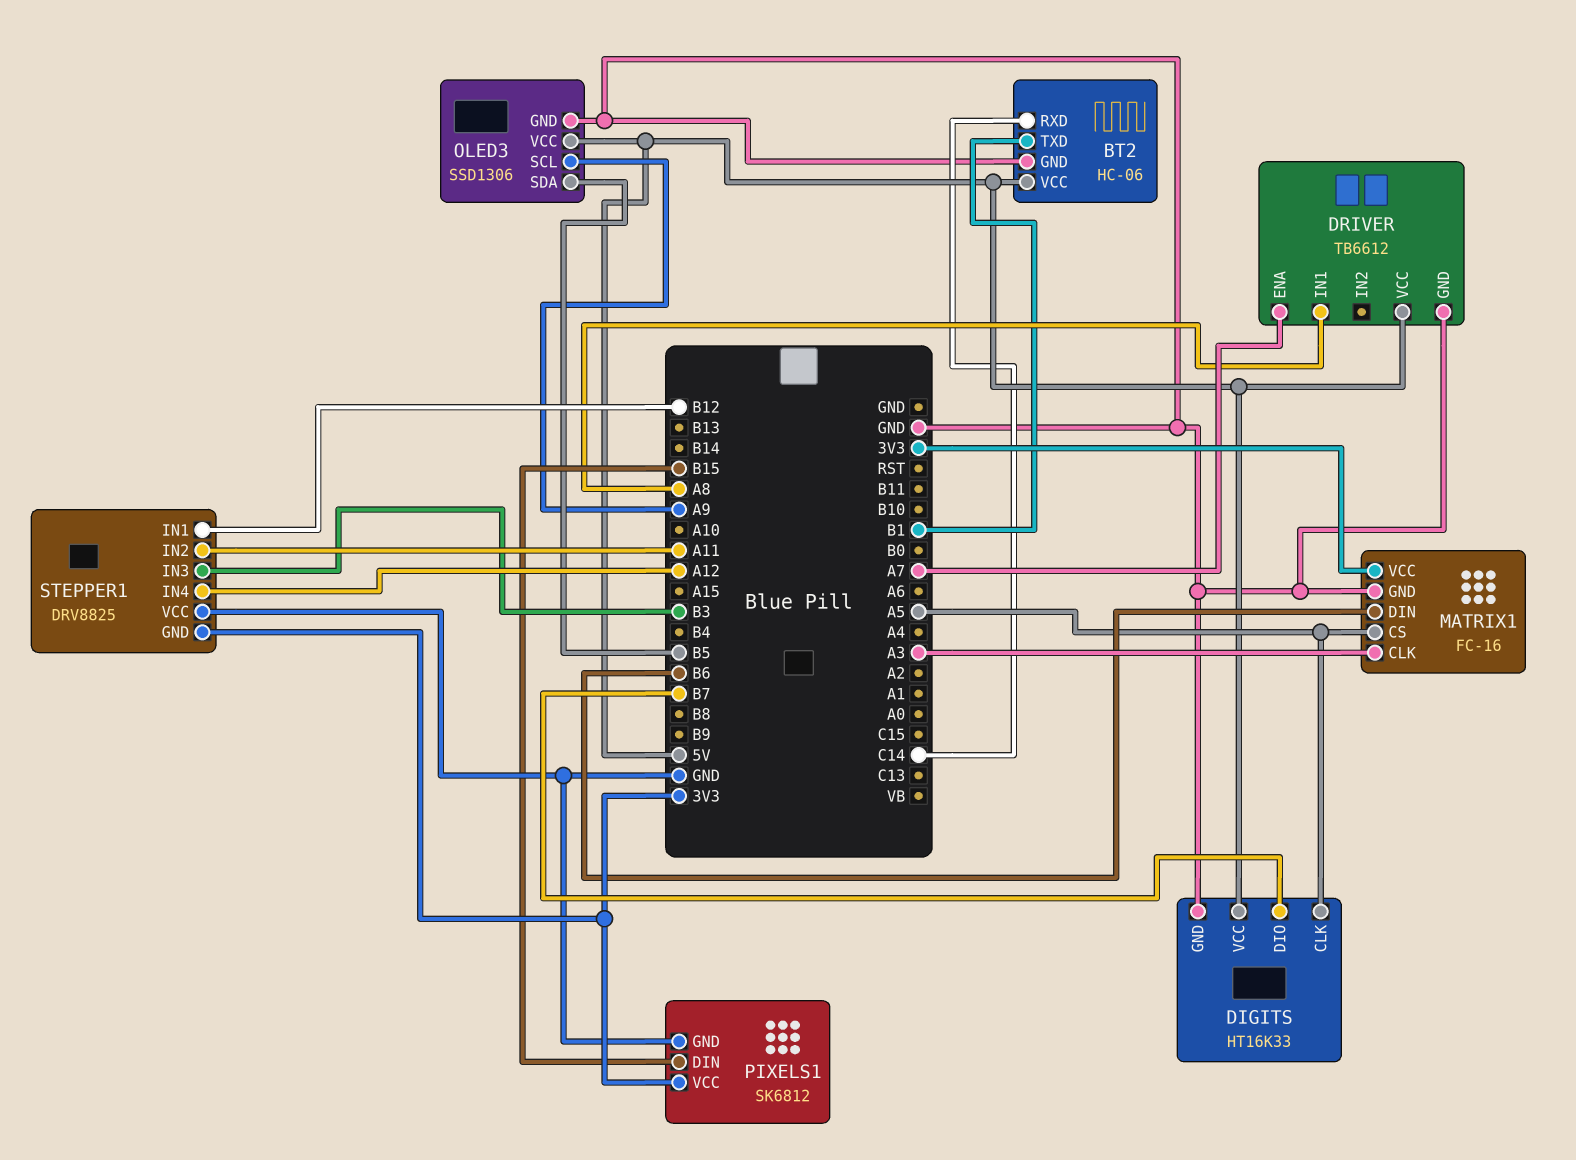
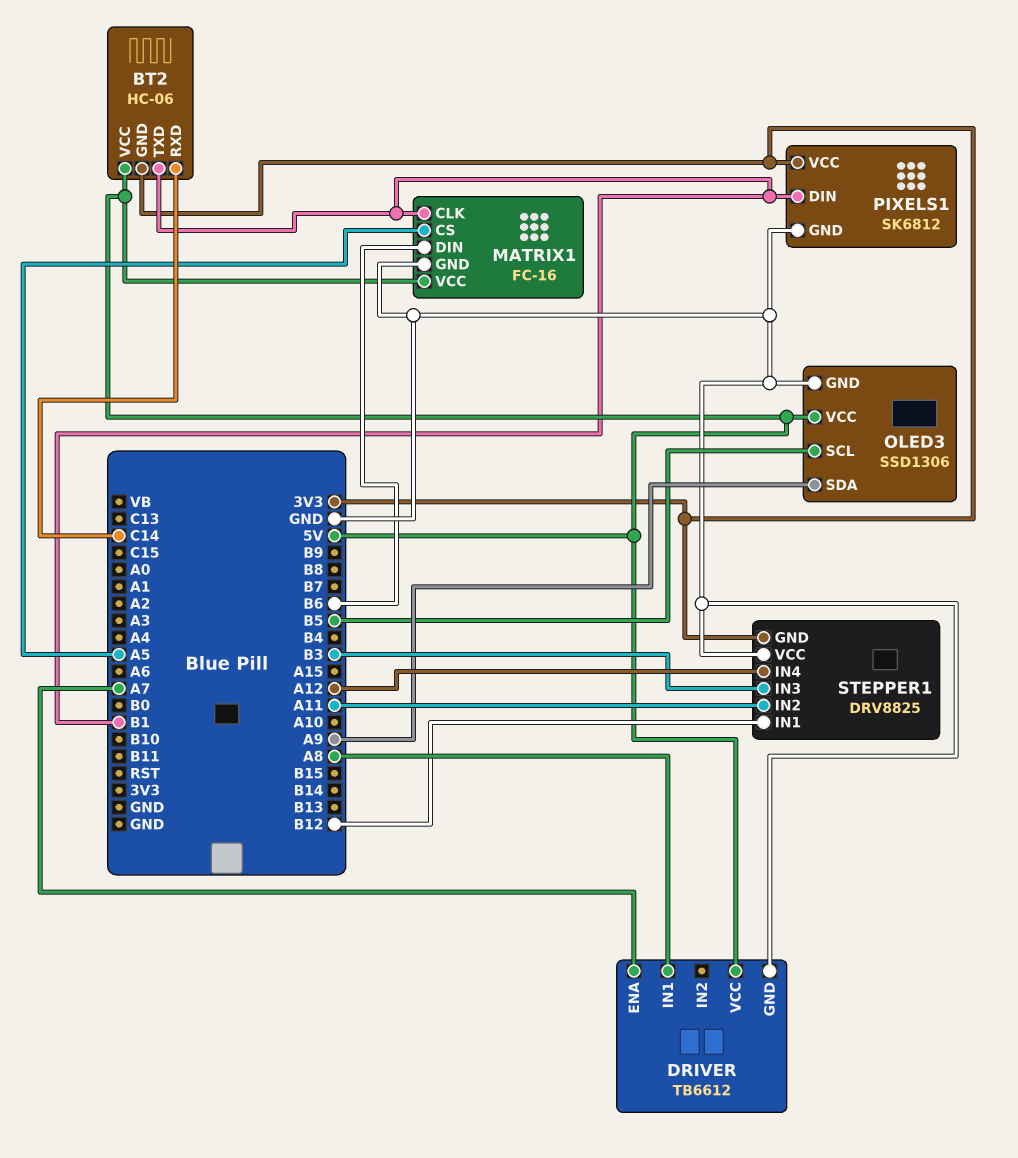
BT2 pin GND: GND -> 3V3
DIGITS: HT16K33 -> none
DIGITS pin CLK: A5 -> none
DIGITS pin DIO: B7 -> none
DIGITS pin GND: GND -> none
DIGITS pin VCC: 5V -> none
MATRIX1 pin CLK: A3 -> B1
MATRIX1 pin VCC: 3V3 -> 5V
OLED3 pin SCL: A9 -> B5
OLED3 pin SDA: B5 -> A9
PIXELS1 pin DIN: B15 -> B1

